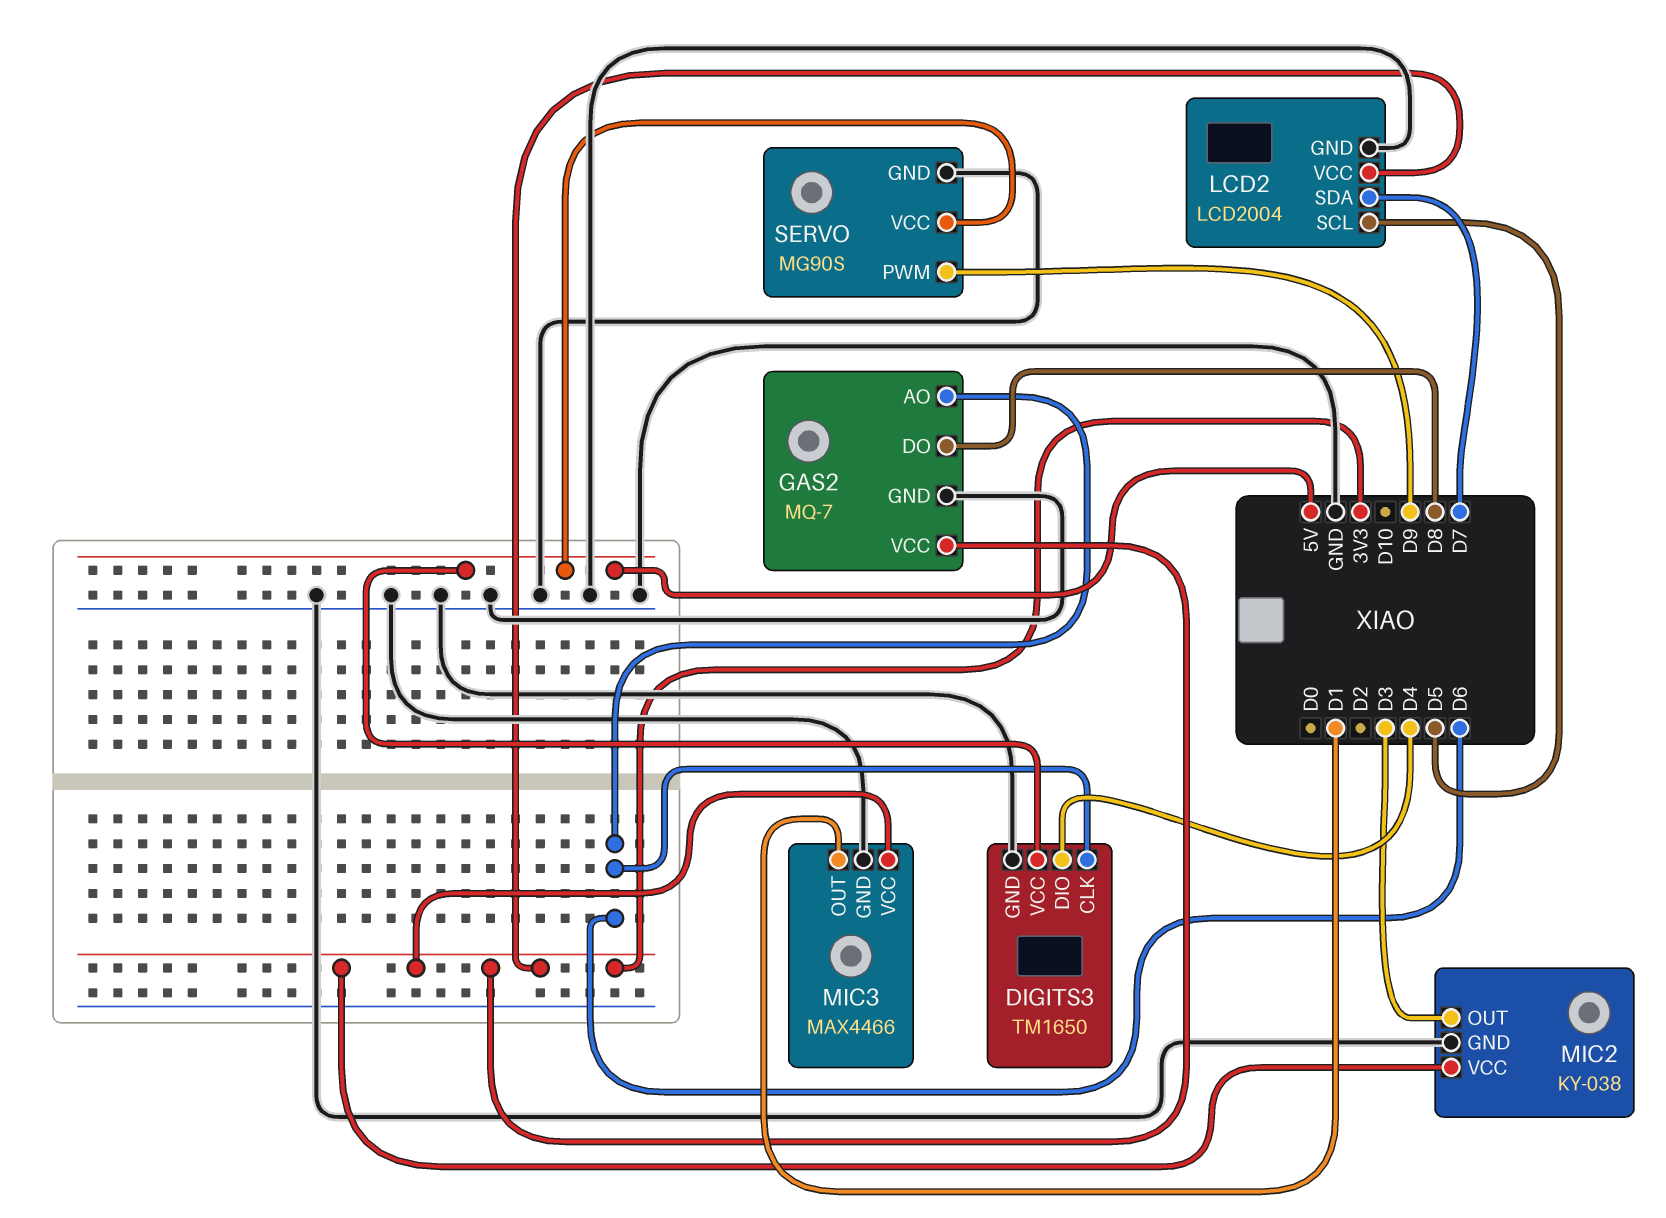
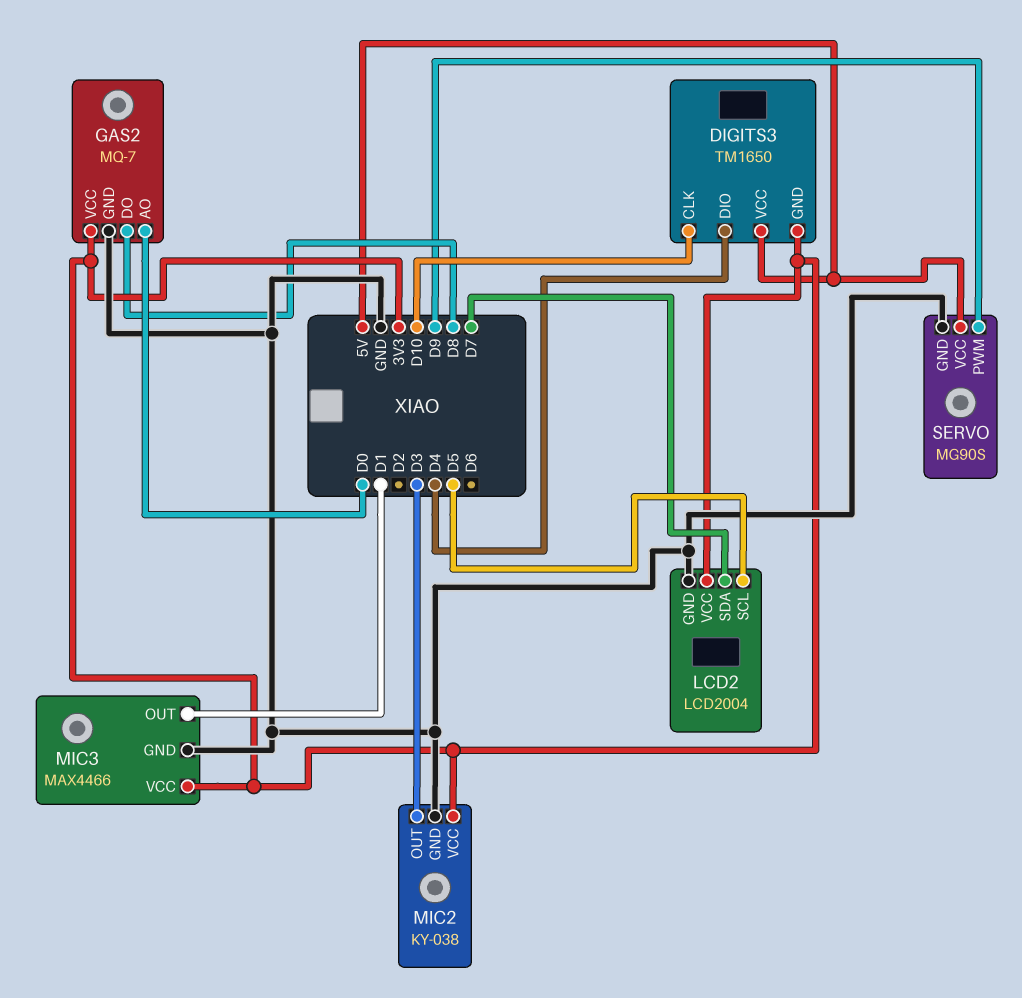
DIGITS3 pin CLK: D6 -> D10
DIGITS3 pin GND: GND -> 3V3
GAS2 pin AO: D6 -> D0

